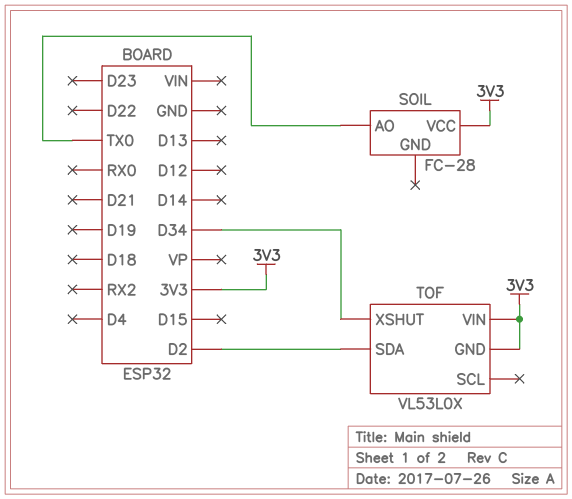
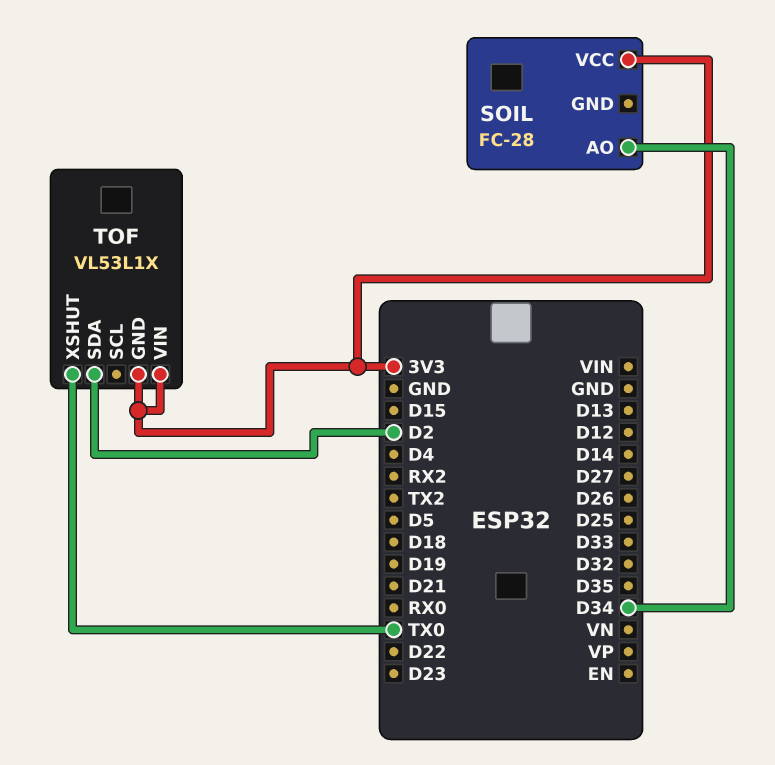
SOIL pin AO: TX0 -> D34
TOF: VL53L0X -> VL53L1X
TOF pin XSHUT: D34 -> TX0

